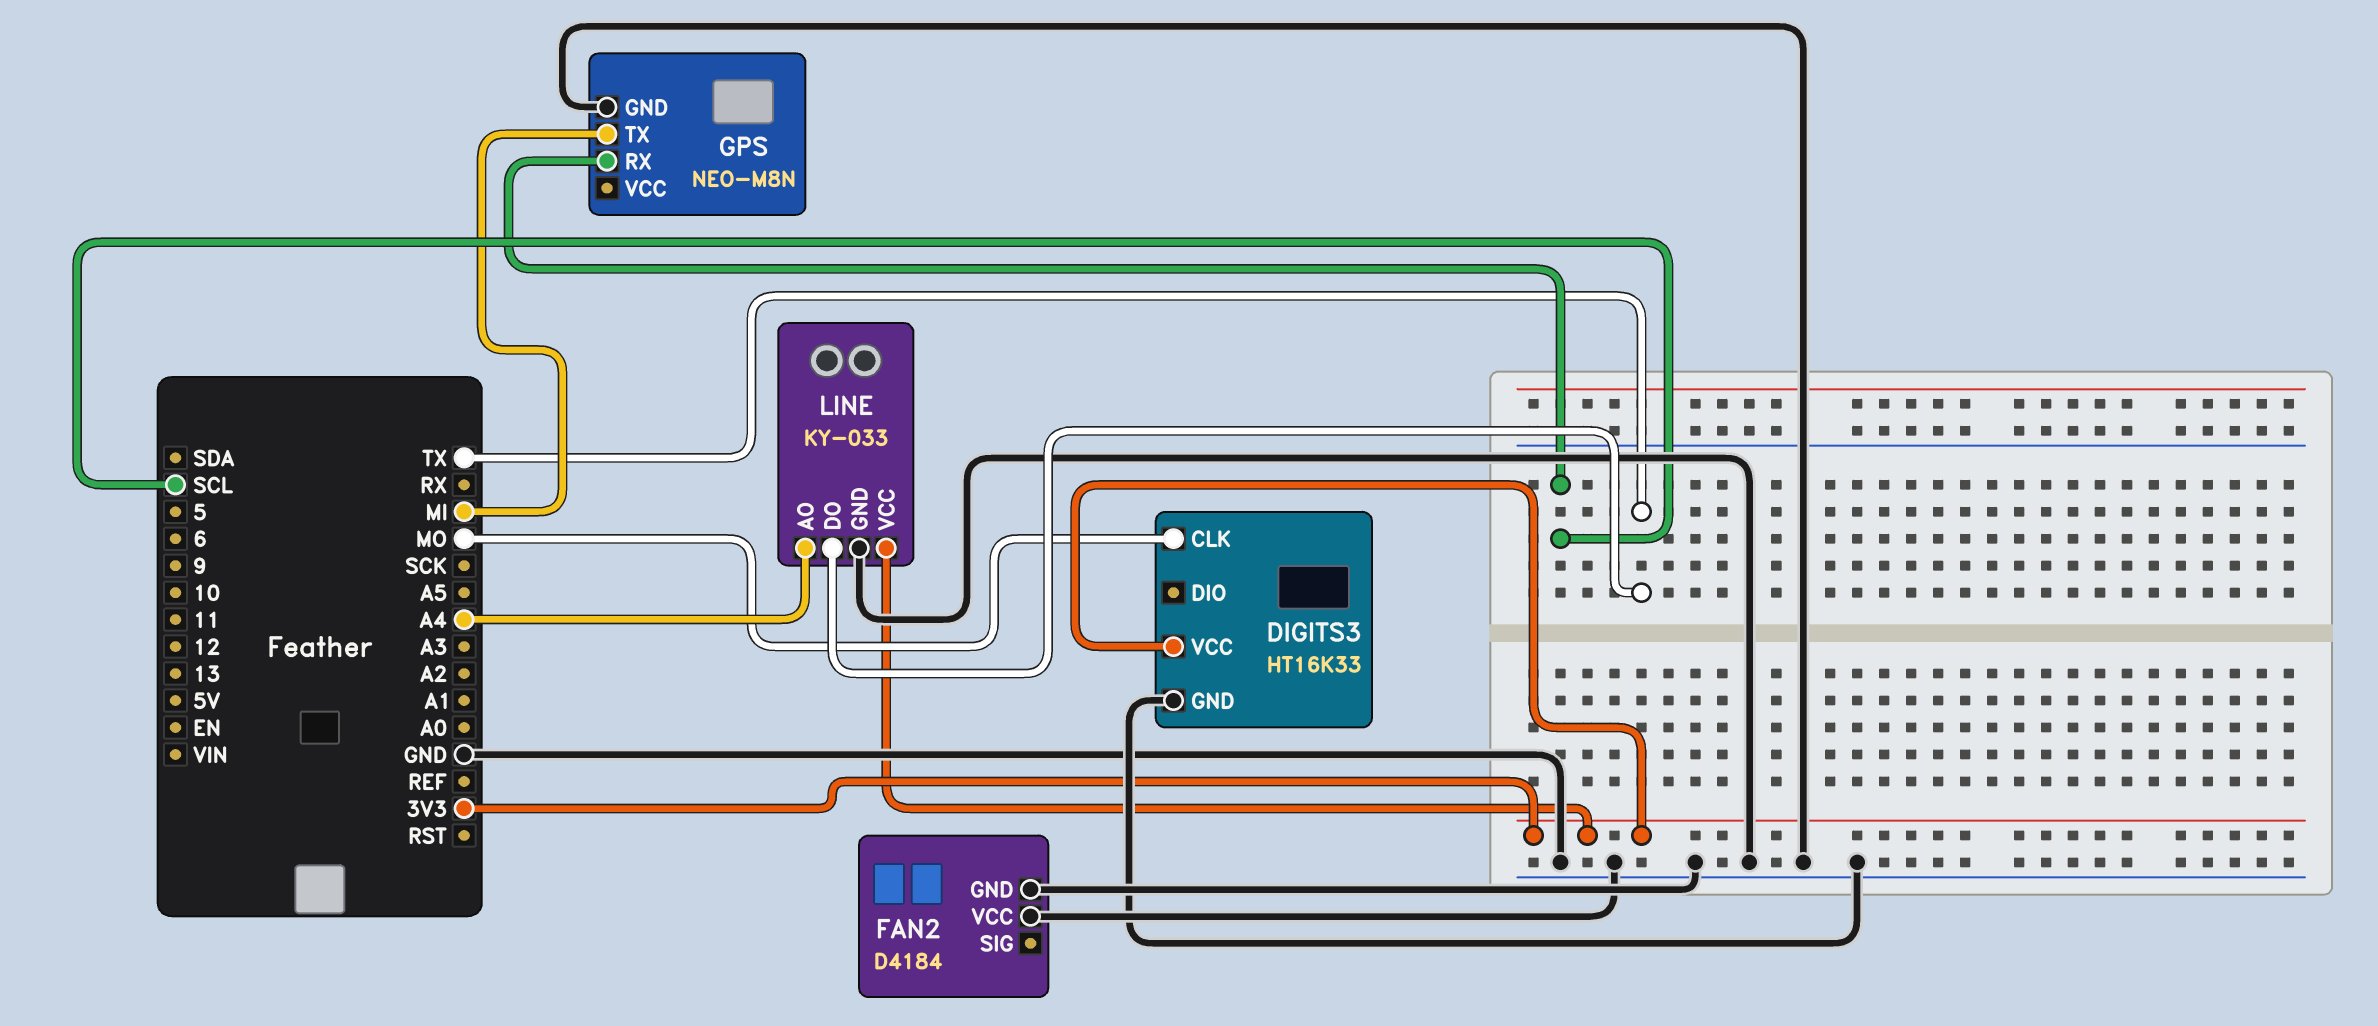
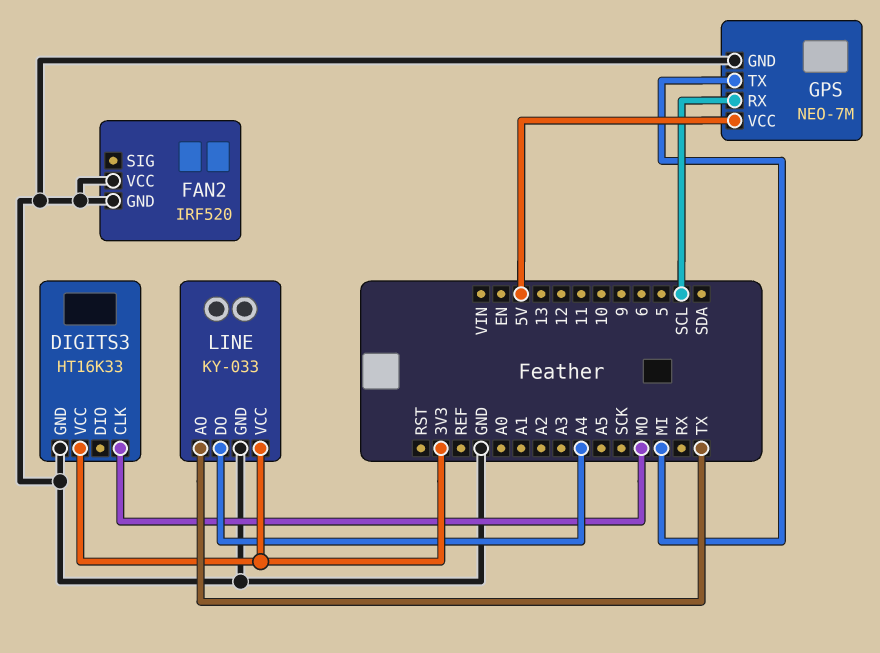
FAN2: D4184 -> IRF520
GPS: NEO-M8N -> NEO-7M
GPS pin VCC: none -> 5V
LINE pin AO: A4 -> TX
LINE pin DO: TX -> A4

